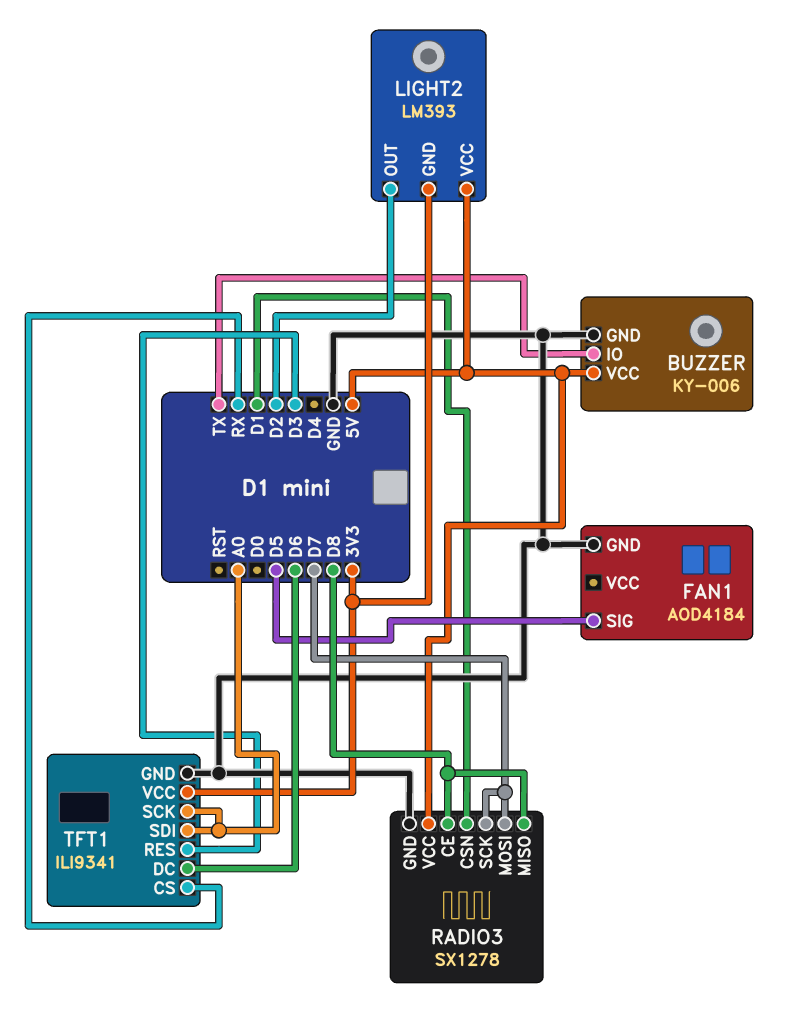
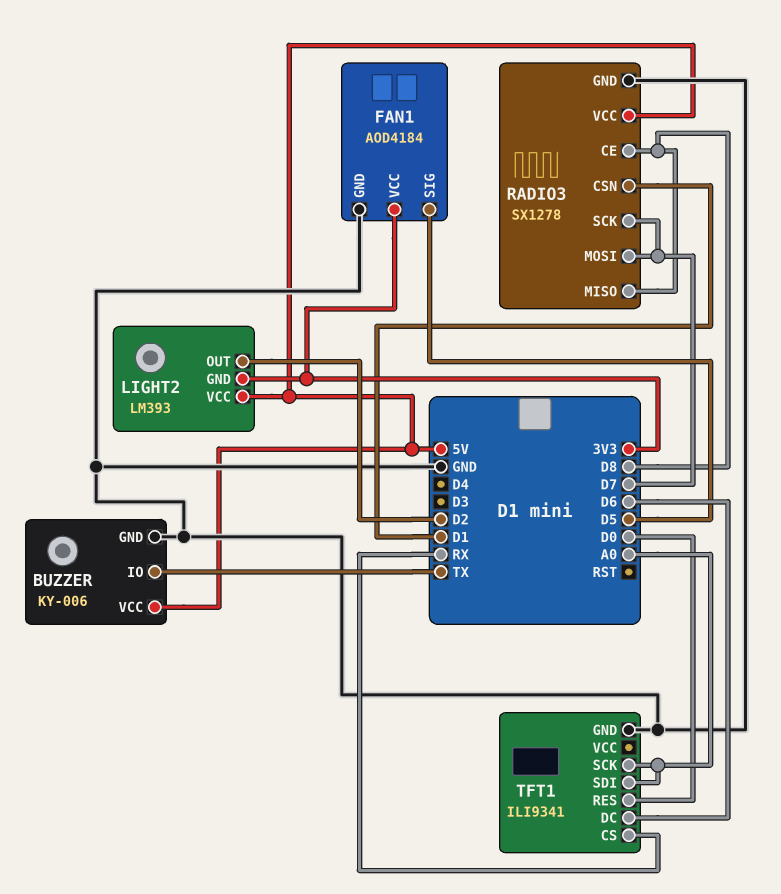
FAN1 pin VCC: none -> 3V3
TFT1 pin RES: D3 -> D0
TFT1 pin VCC: 3V3 -> none

